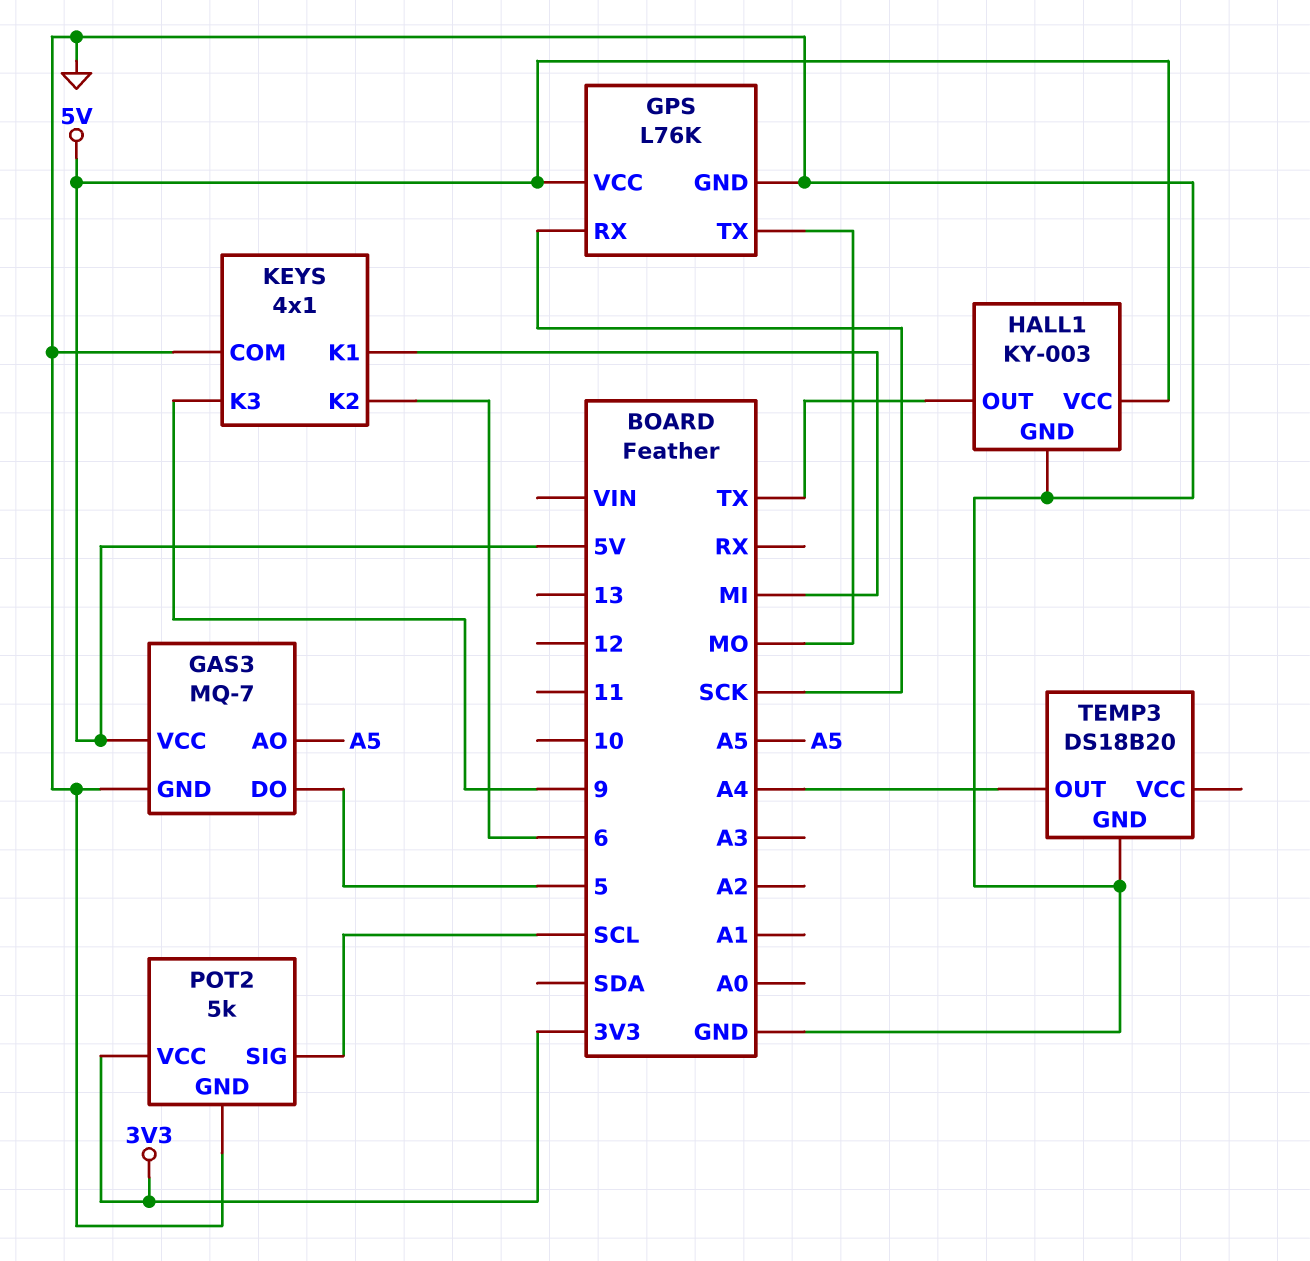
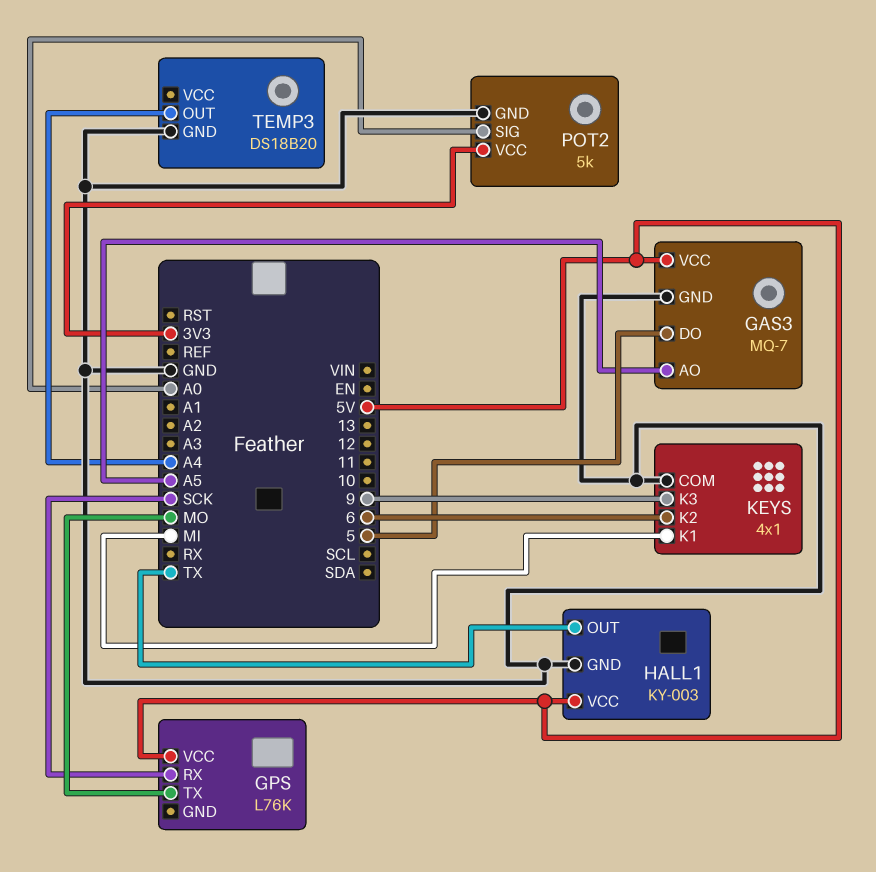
GPS pin GND: GND -> none
POT2 pin SIG: SCL -> A0

